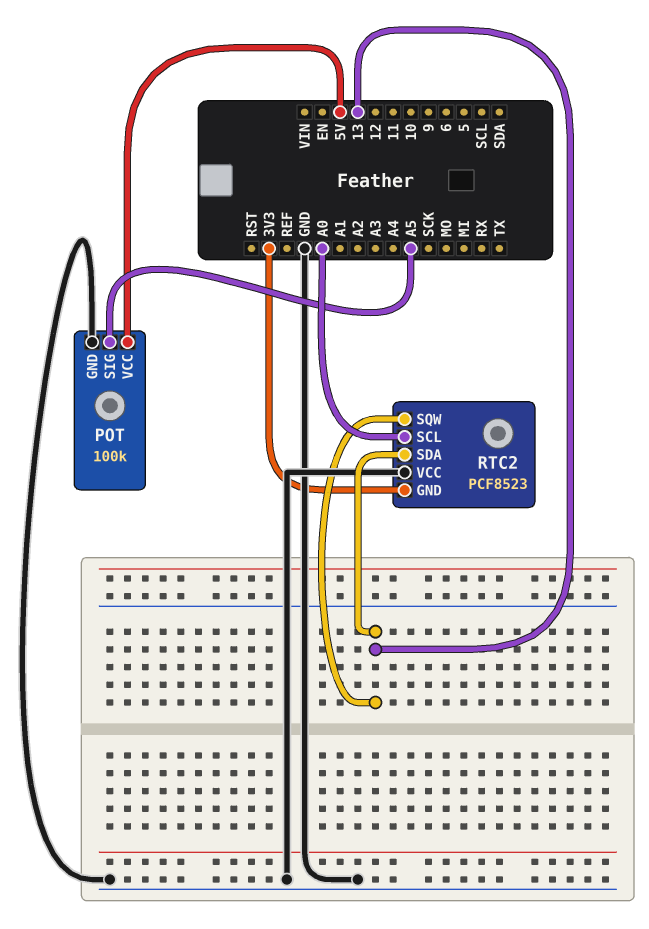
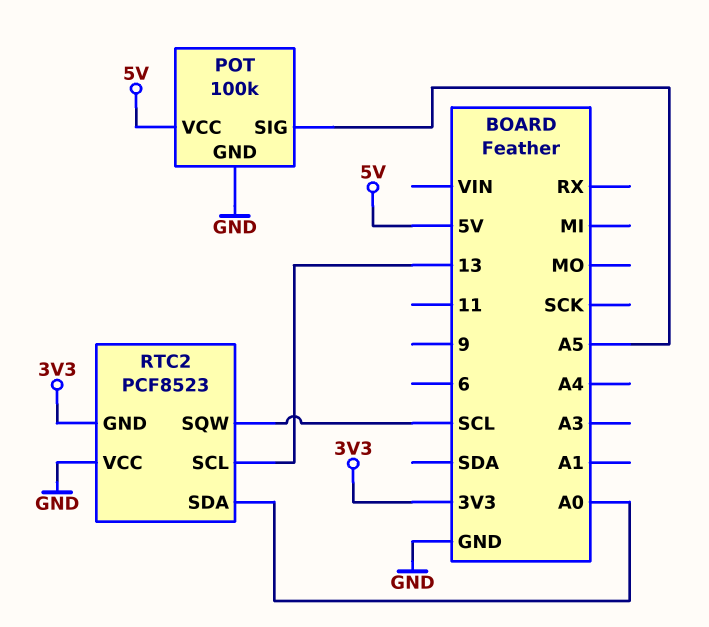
RTC2 pin SCL: A0 -> 13
RTC2 pin SDA: 13 -> A0
RTC2 pin SQW: 13 -> SCL

